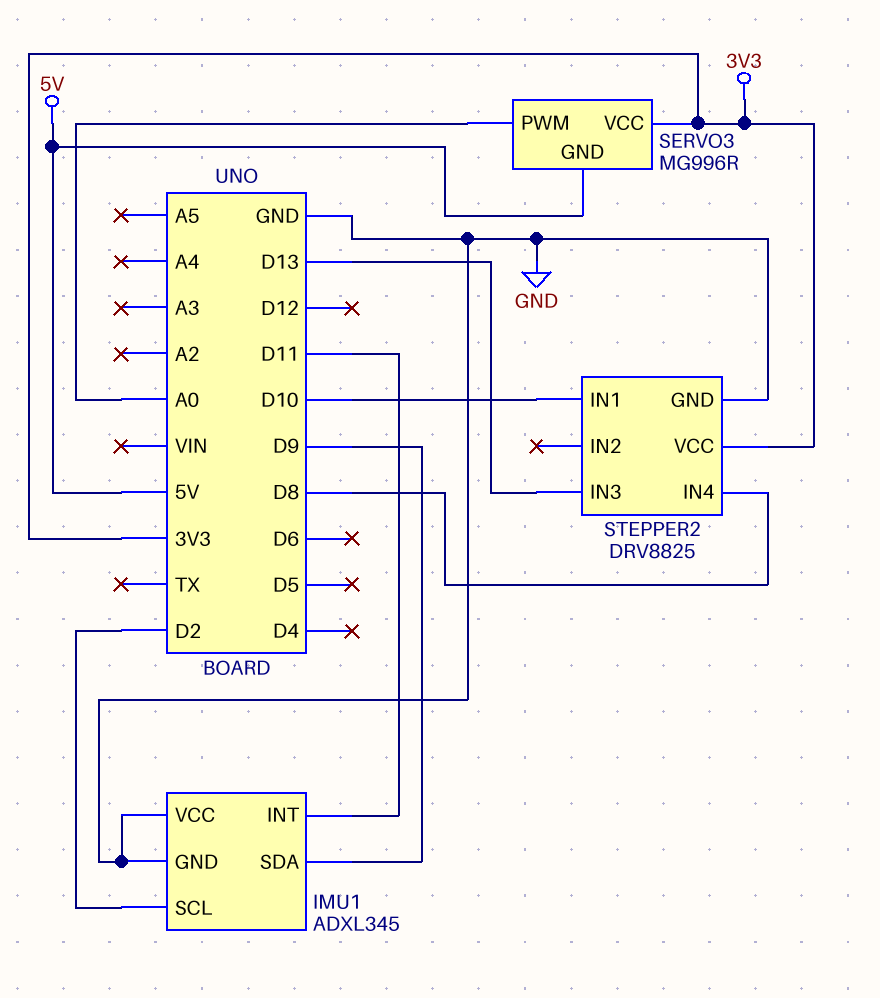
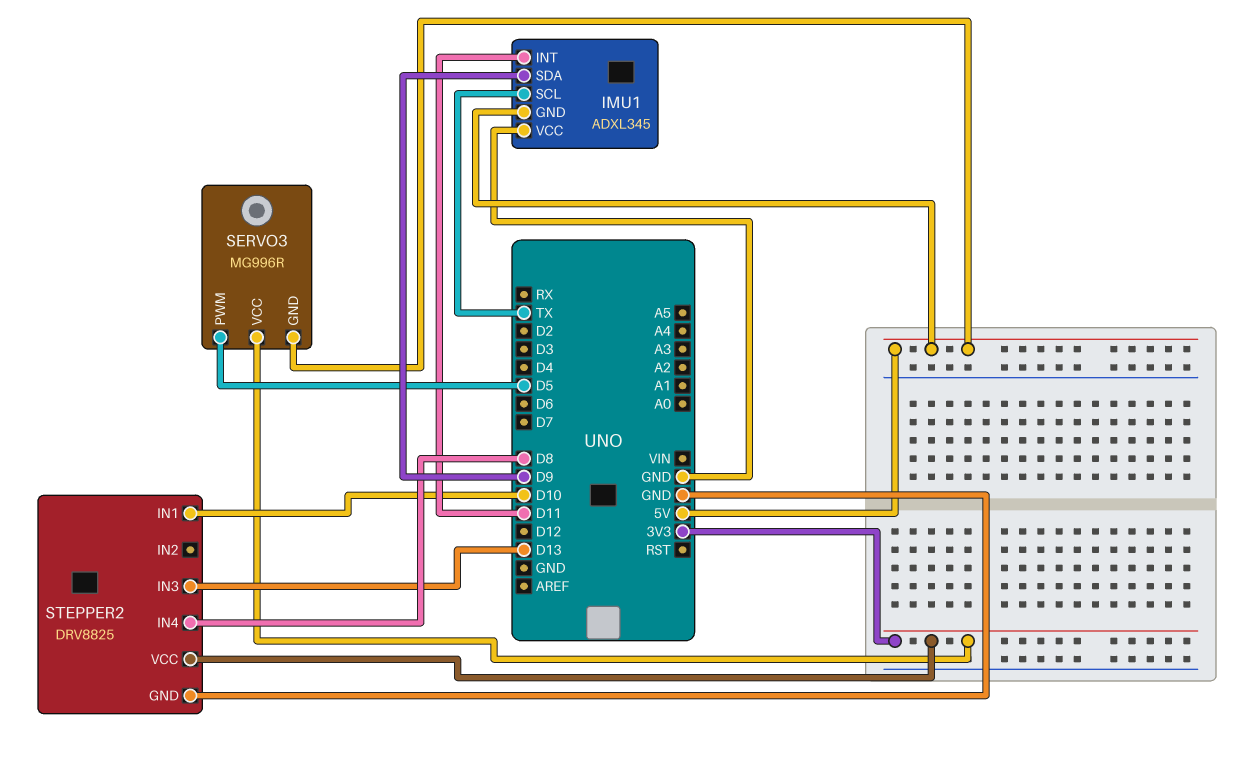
IMU1 pin GND: GND -> 5V
IMU1 pin SCL: D2 -> TX
SERVO3 pin PWM: A0 -> D5

